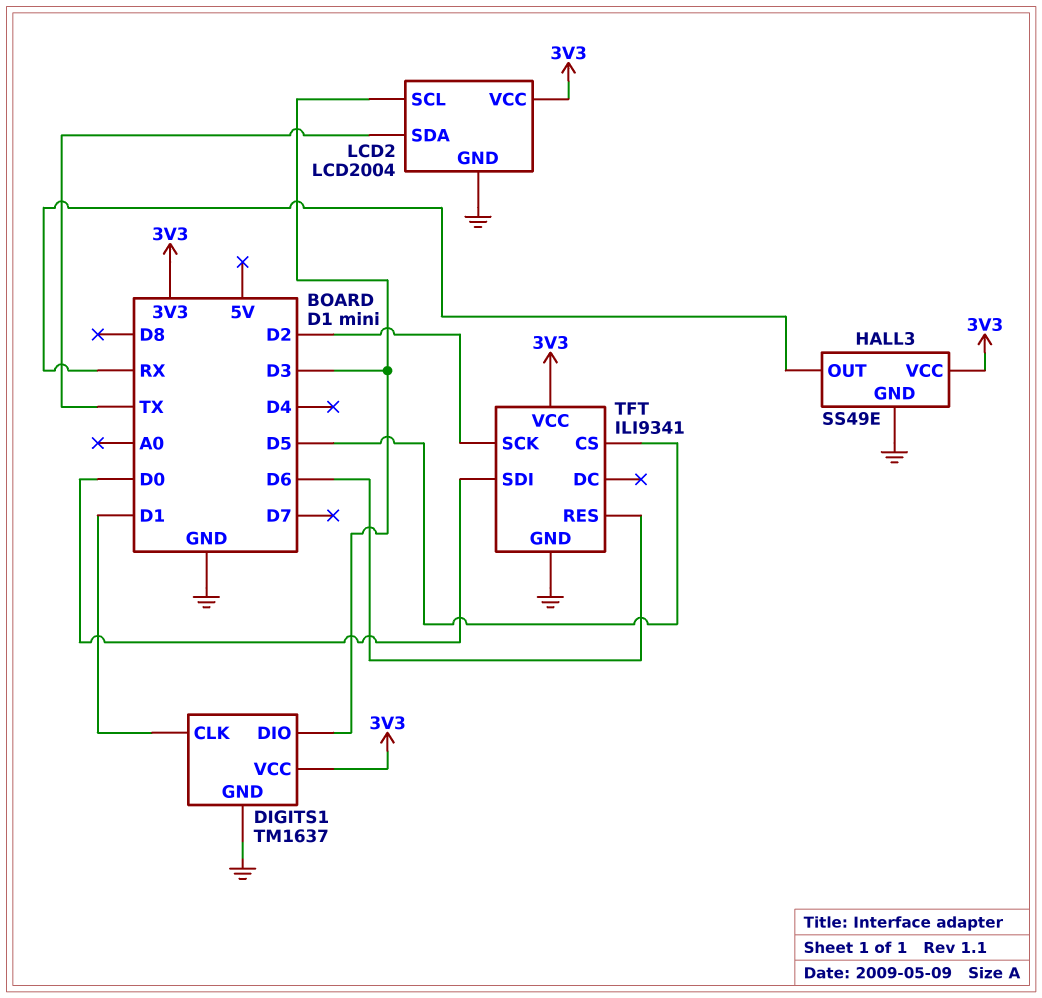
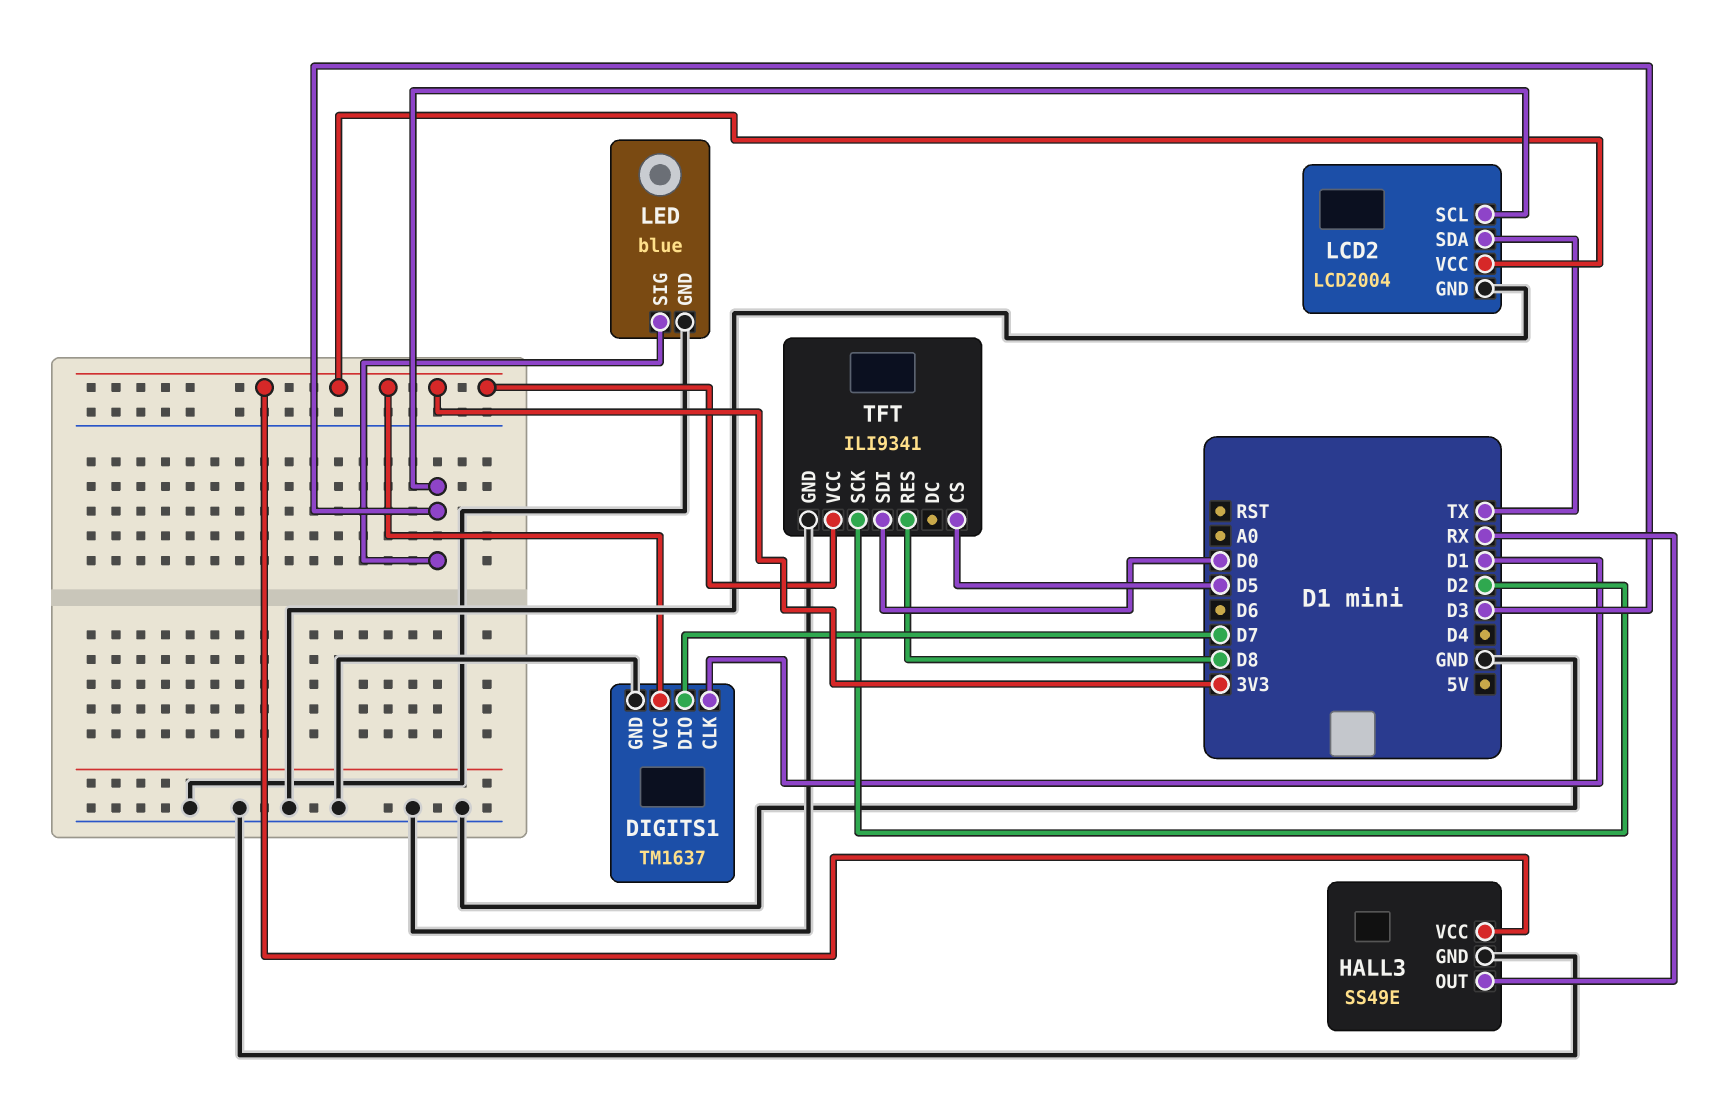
DIGITS1 pin DIO: D3 -> D7
LED: none -> blue
LED pin GND: none -> GND
LED pin SIG: none -> D3
TFT pin RES: D6 -> D8

